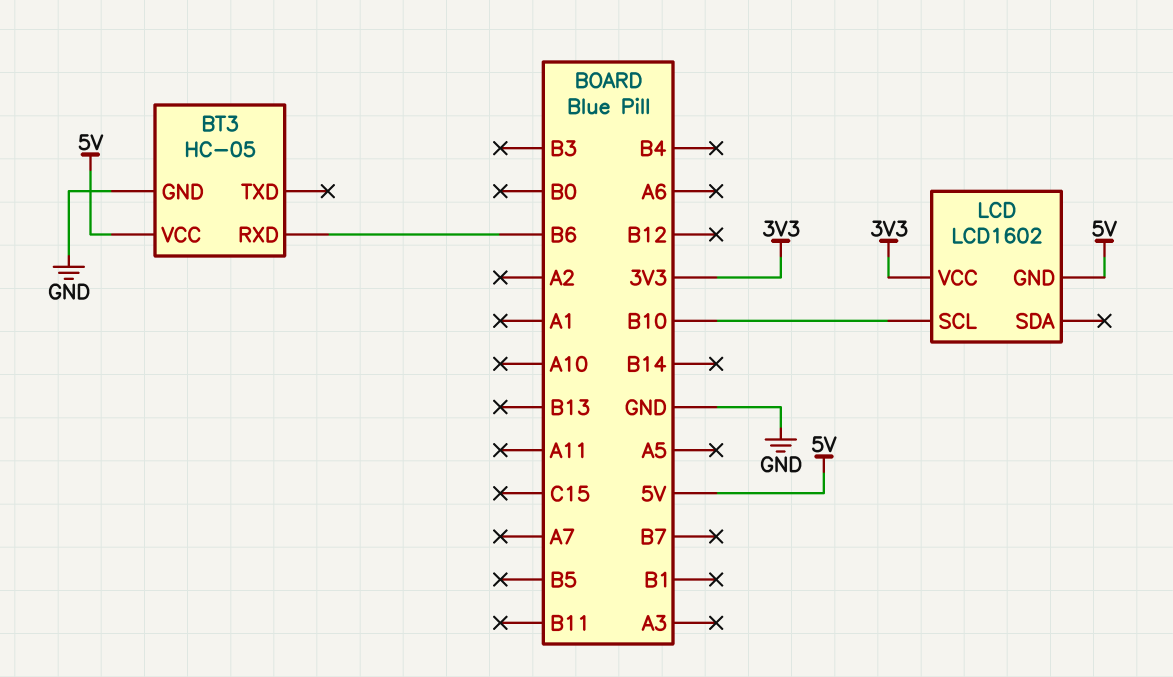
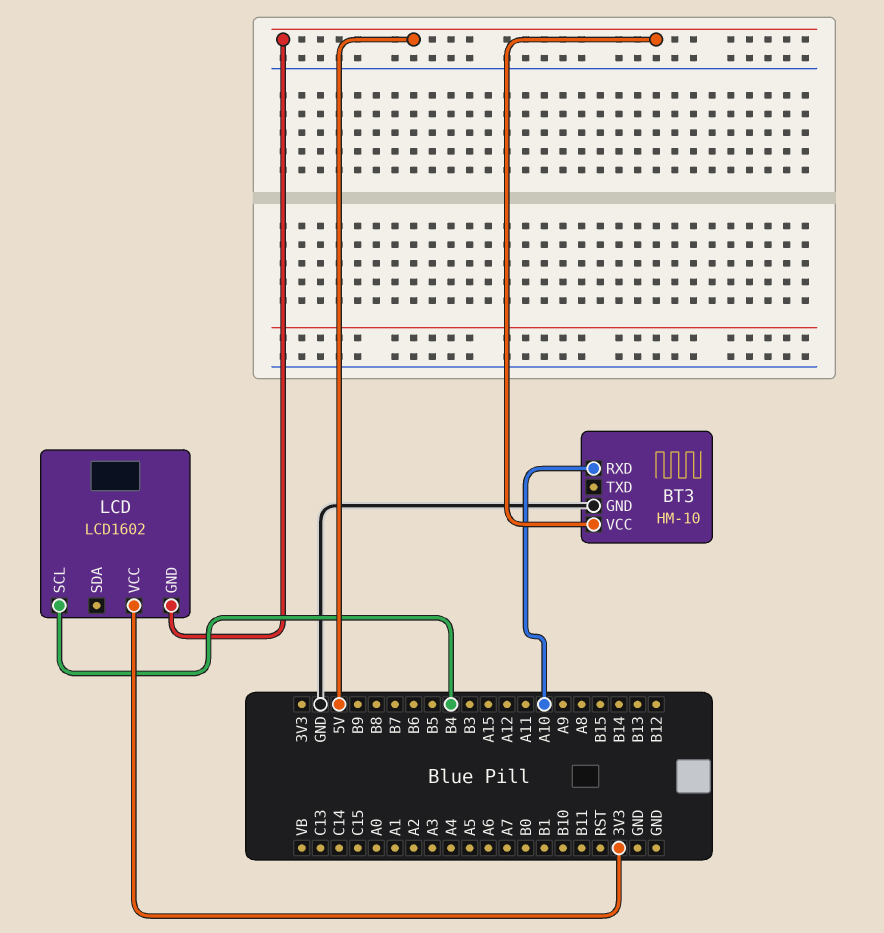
BT3: HC-05 -> HM-10
BT3 pin RXD: B6 -> A10
LCD pin SCL: B10 -> B4

